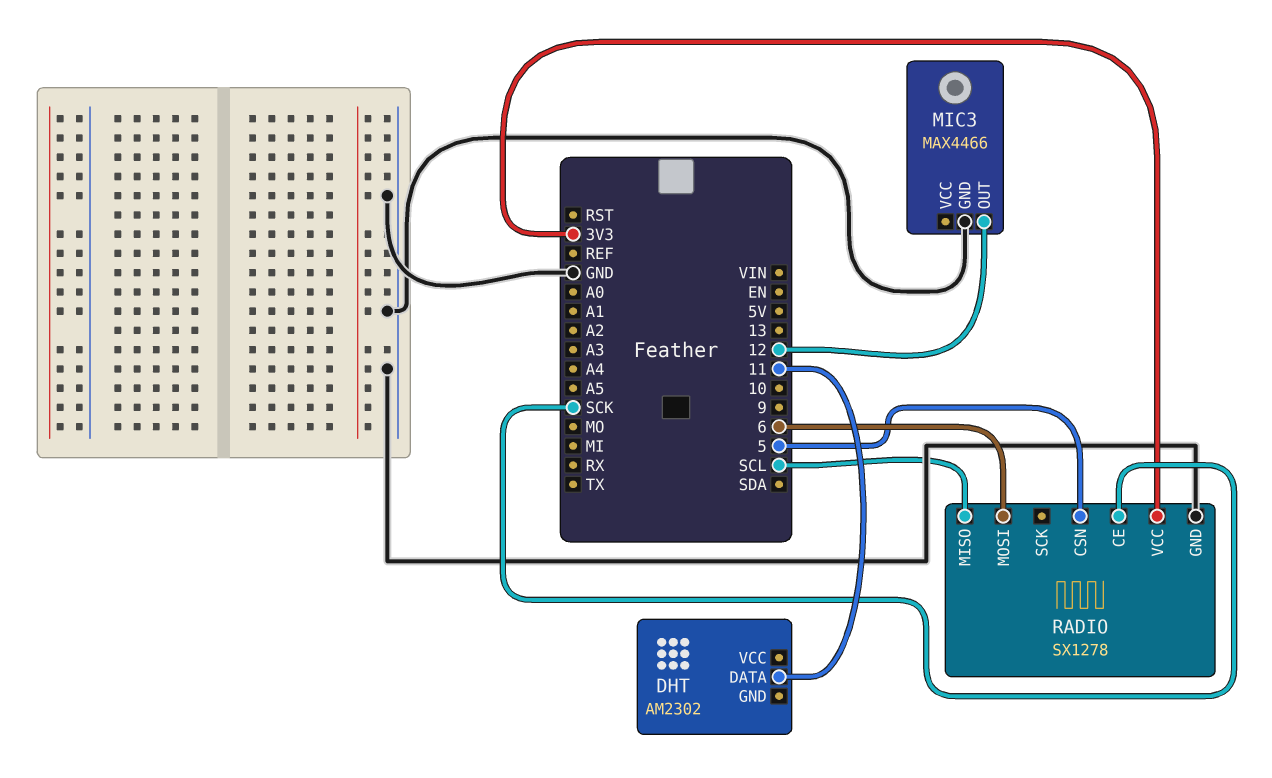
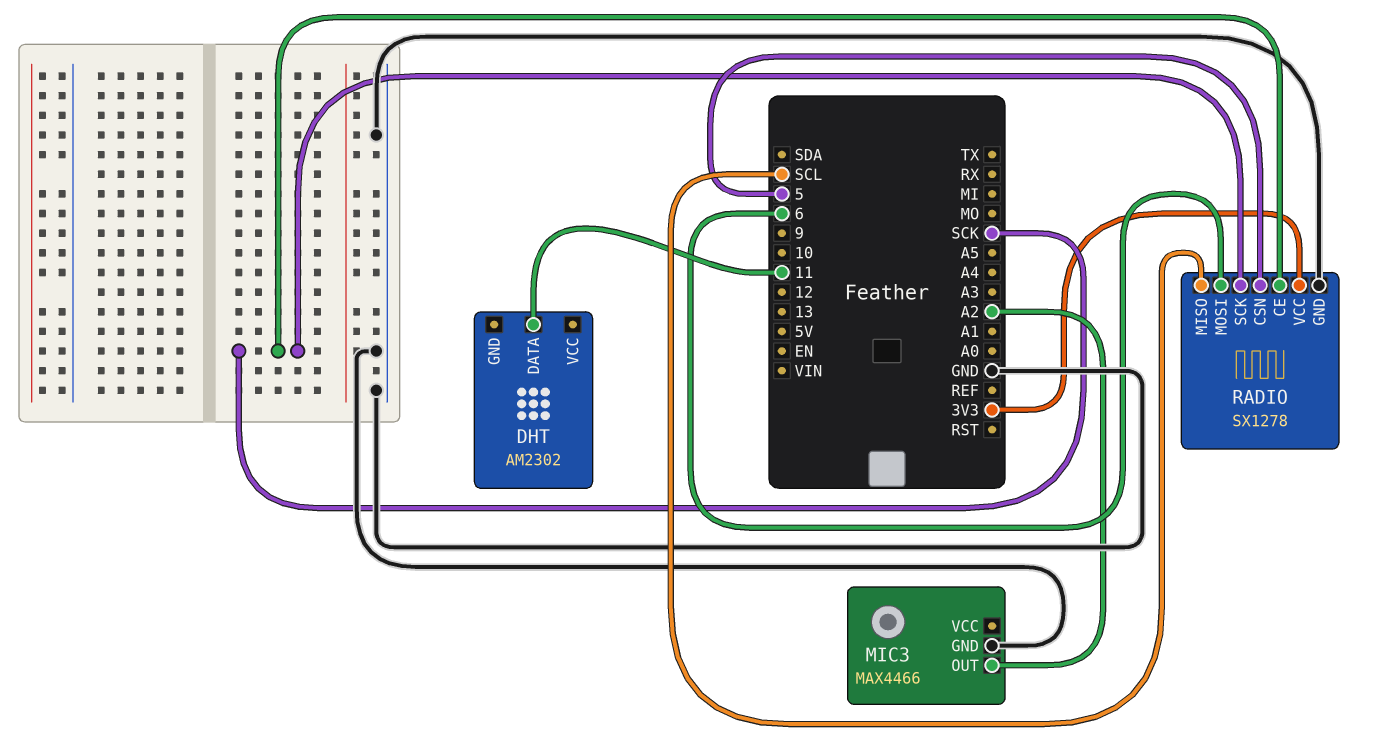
MIC3 pin OUT: 12 -> A2
RADIO pin SCK: none -> SCK

